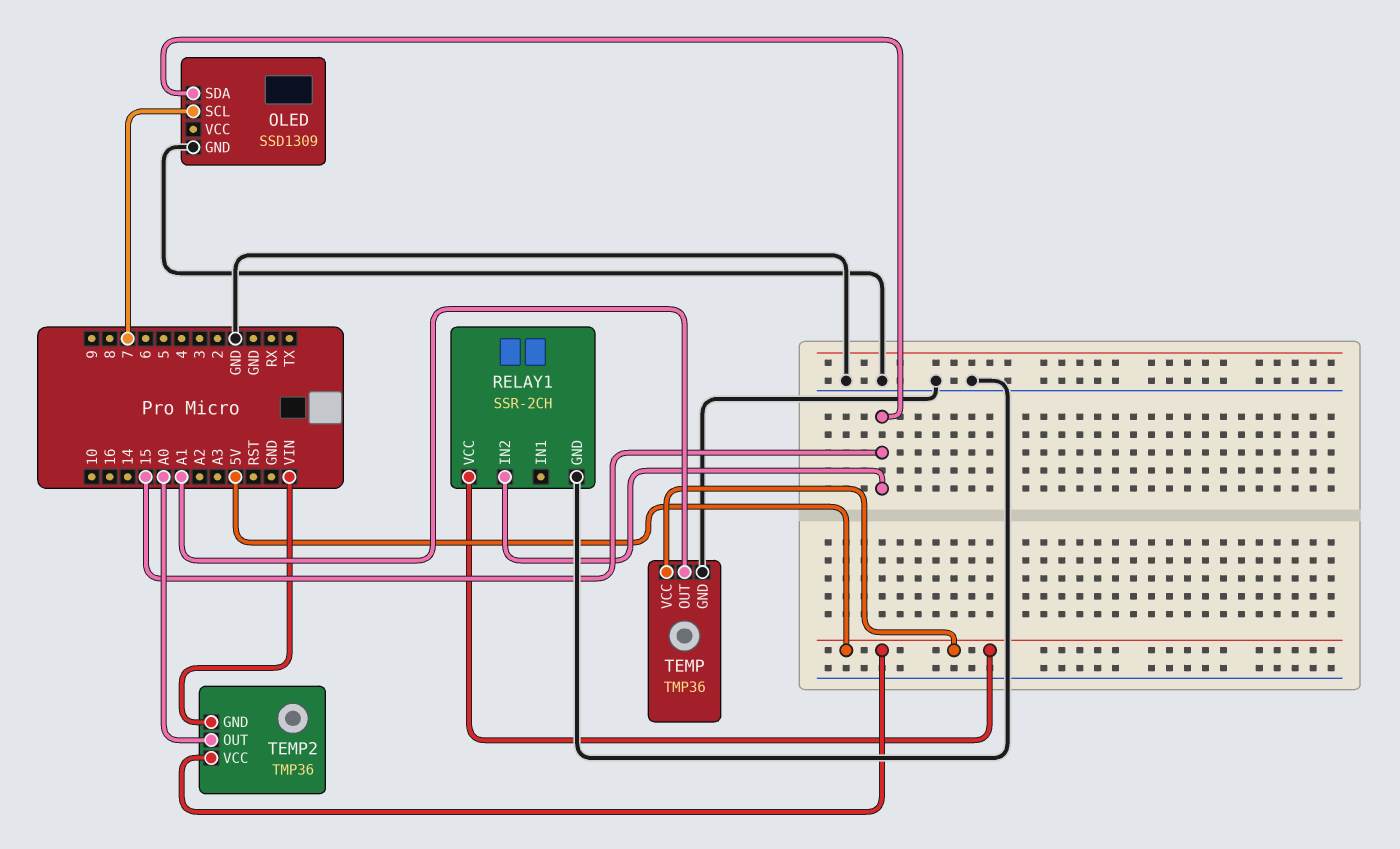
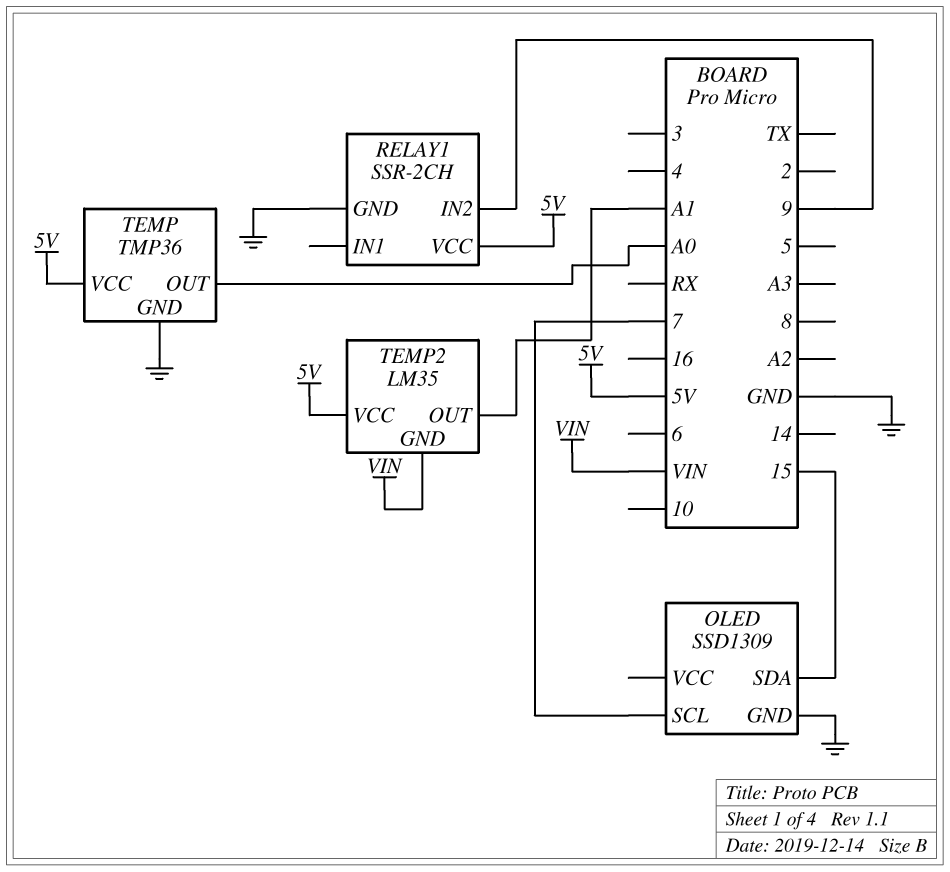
RELAY1 pin IN2: 15 -> 9
TEMP pin OUT: A1 -> A0
TEMP2: TMP36 -> LM35
TEMP2 pin OUT: A0 -> A1

